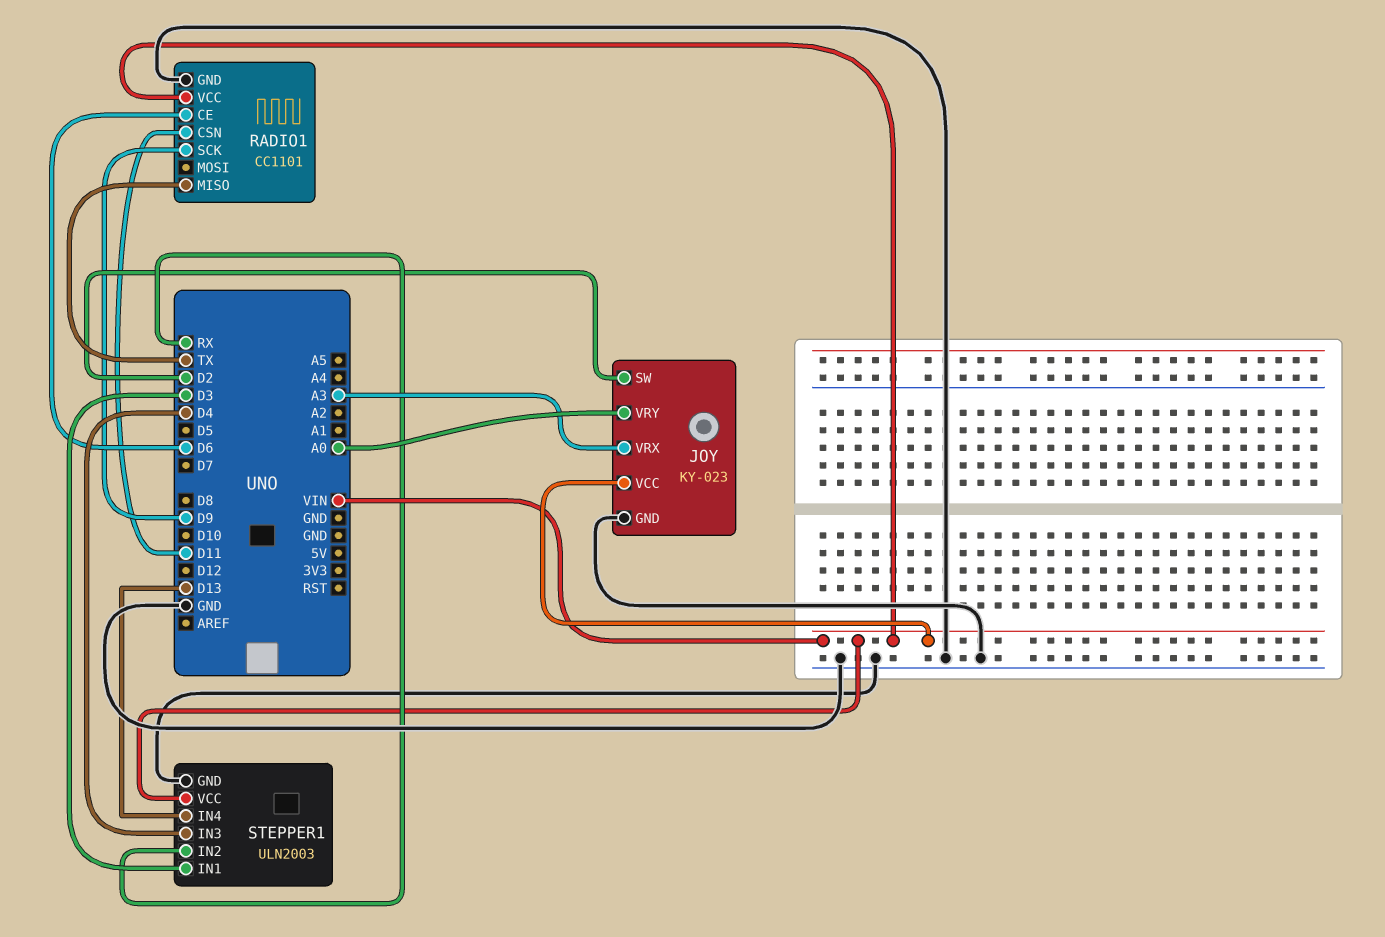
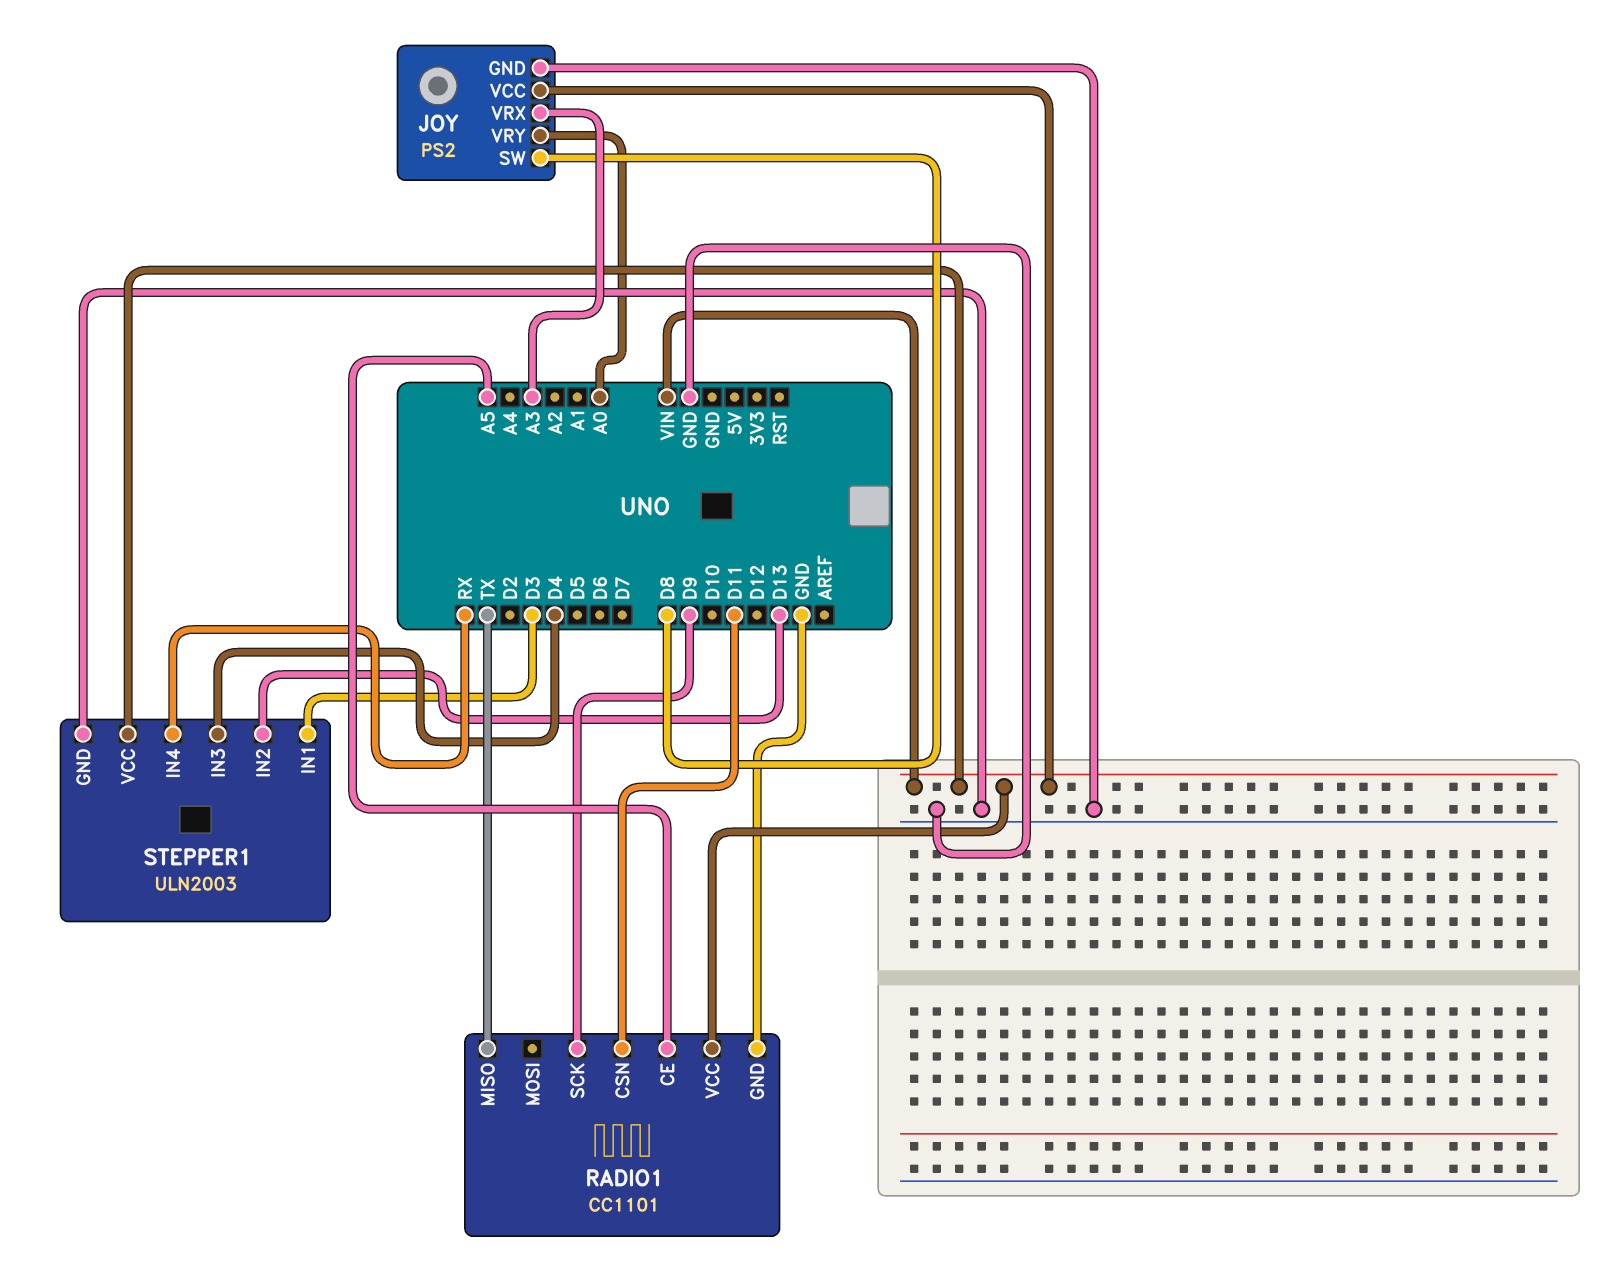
JOY: KY-023 -> PS2
JOY pin SW: D2 -> D8
RADIO1 pin CE: D6 -> A5
STEPPER1 pin IN2: RX -> D13
STEPPER1 pin IN4: D13 -> RX

